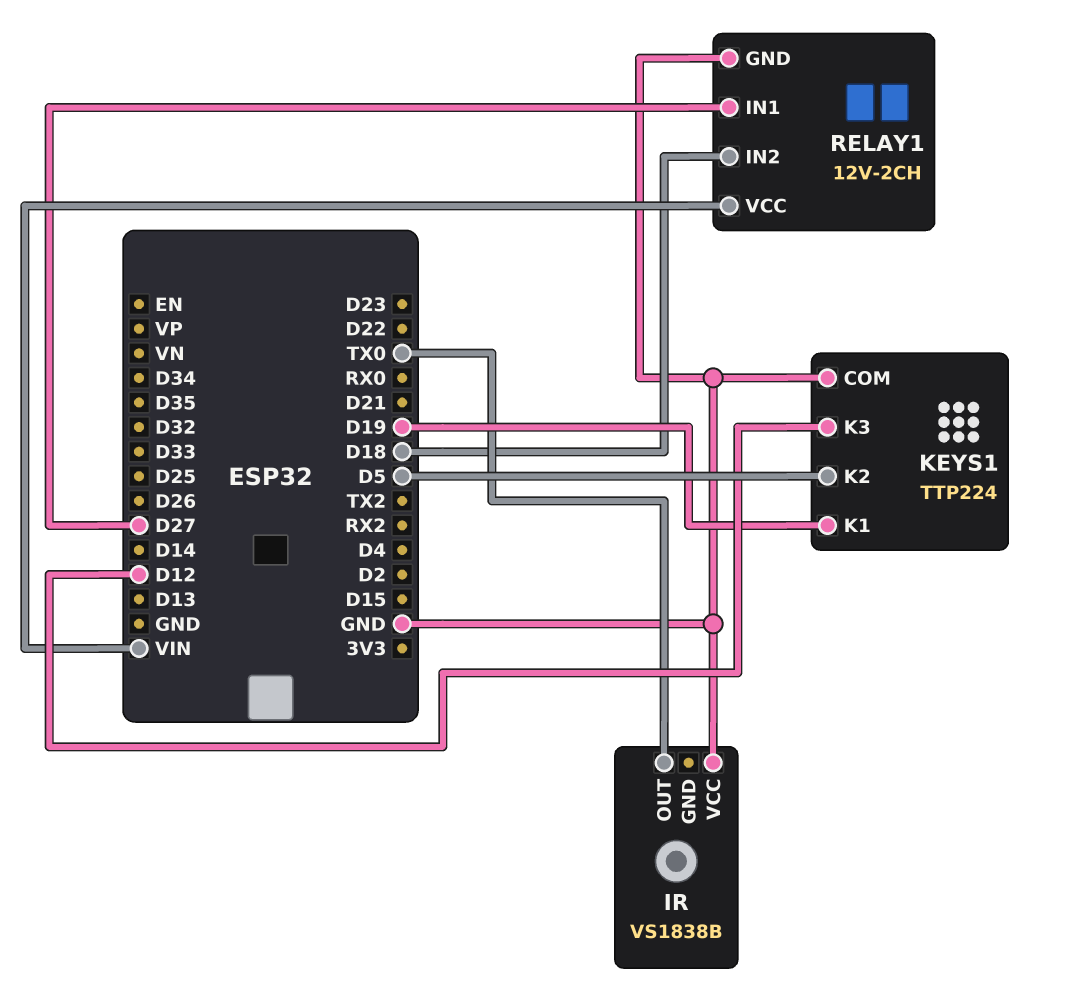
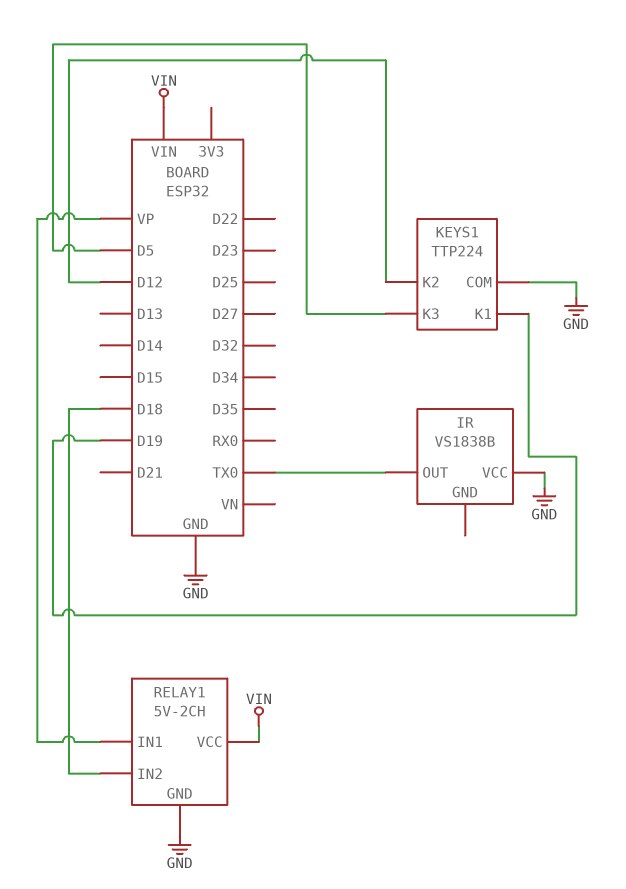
KEYS1 pin K2: D5 -> D12
KEYS1 pin K3: D12 -> D5
RELAY1: 12V-2CH -> 5V-2CH
RELAY1 pin IN1: D27 -> VP

